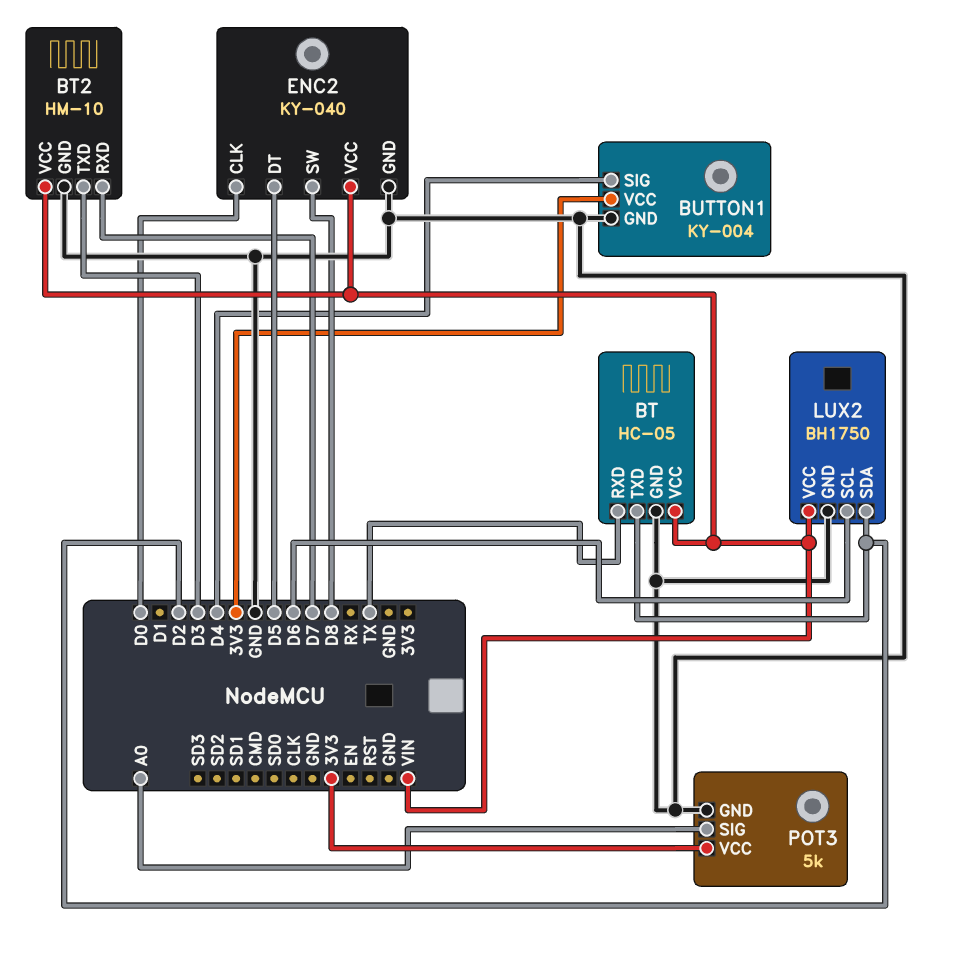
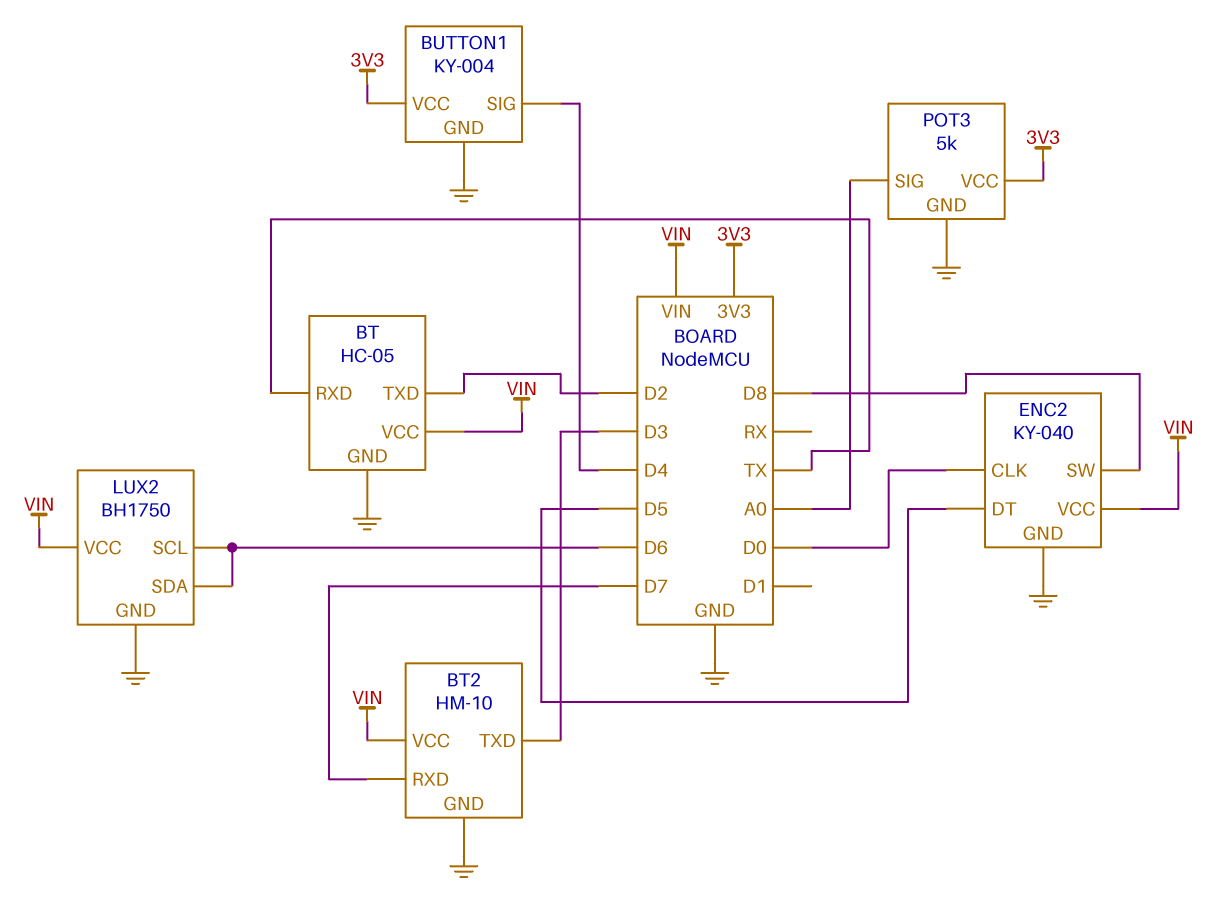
LUX2 pin SDA: D2 -> D6

